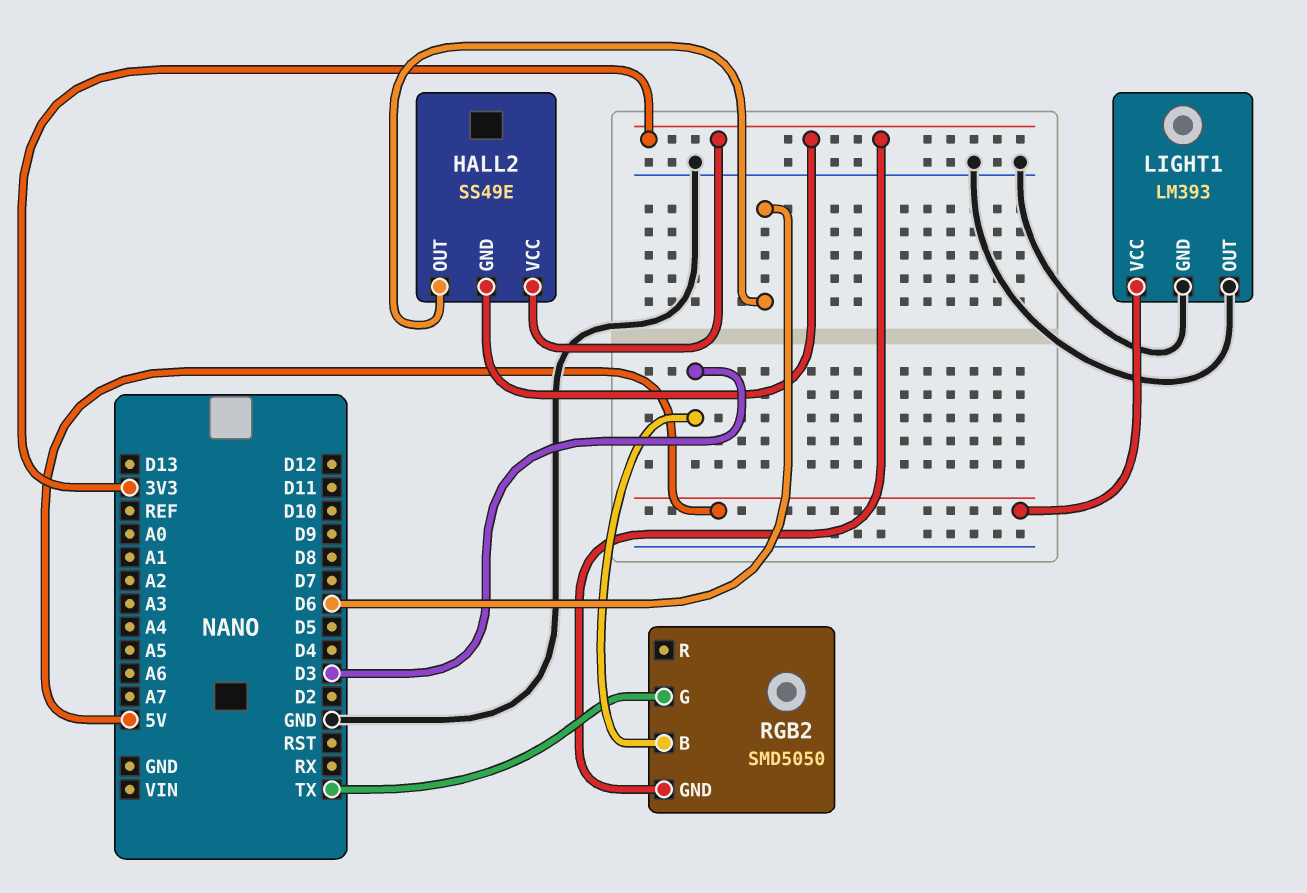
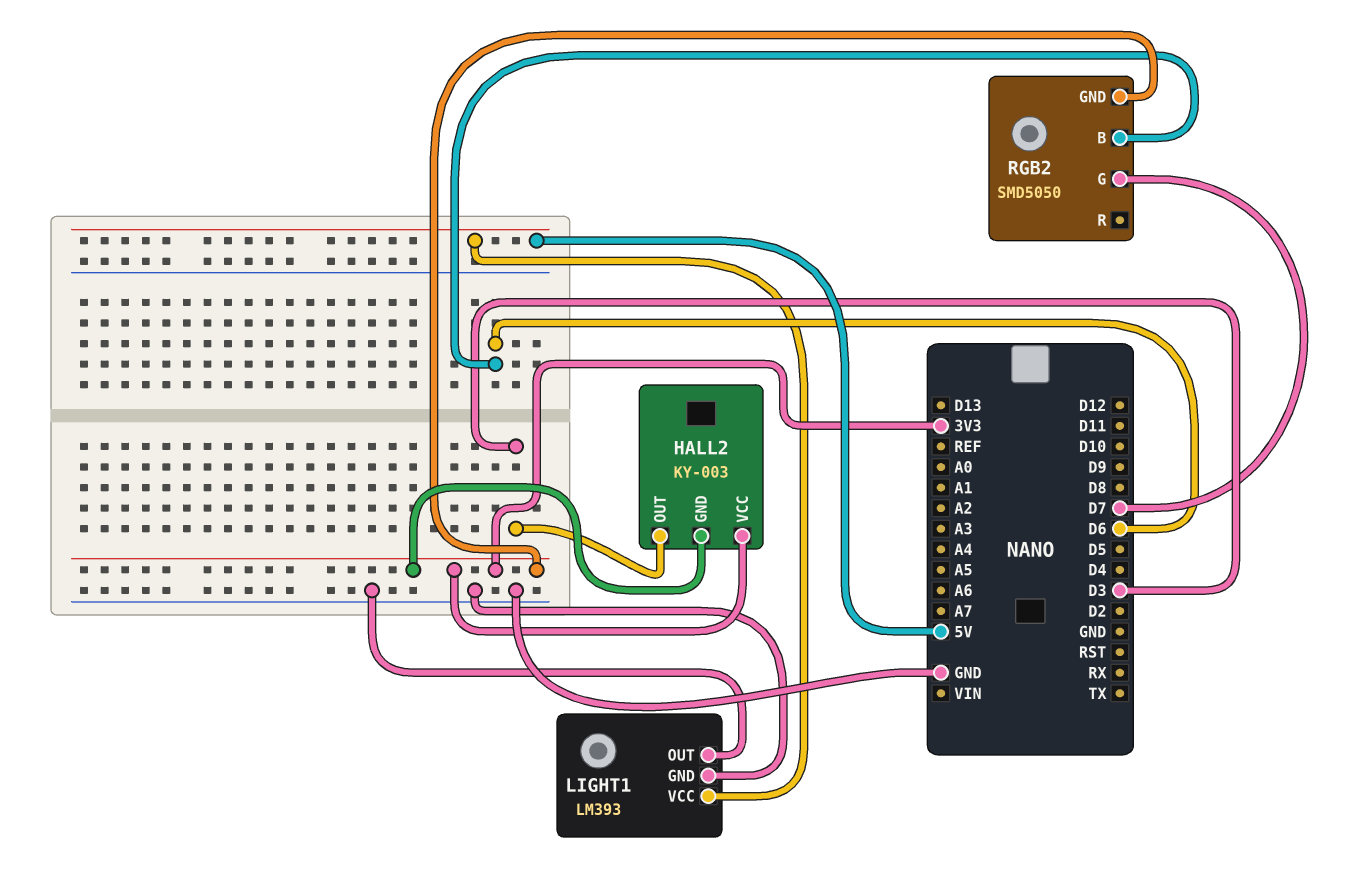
HALL2: SS49E -> KY-003
HALL2 pin OUT: D6 -> D3
RGB2 pin B: D3 -> D6
RGB2 pin G: TX -> D7

